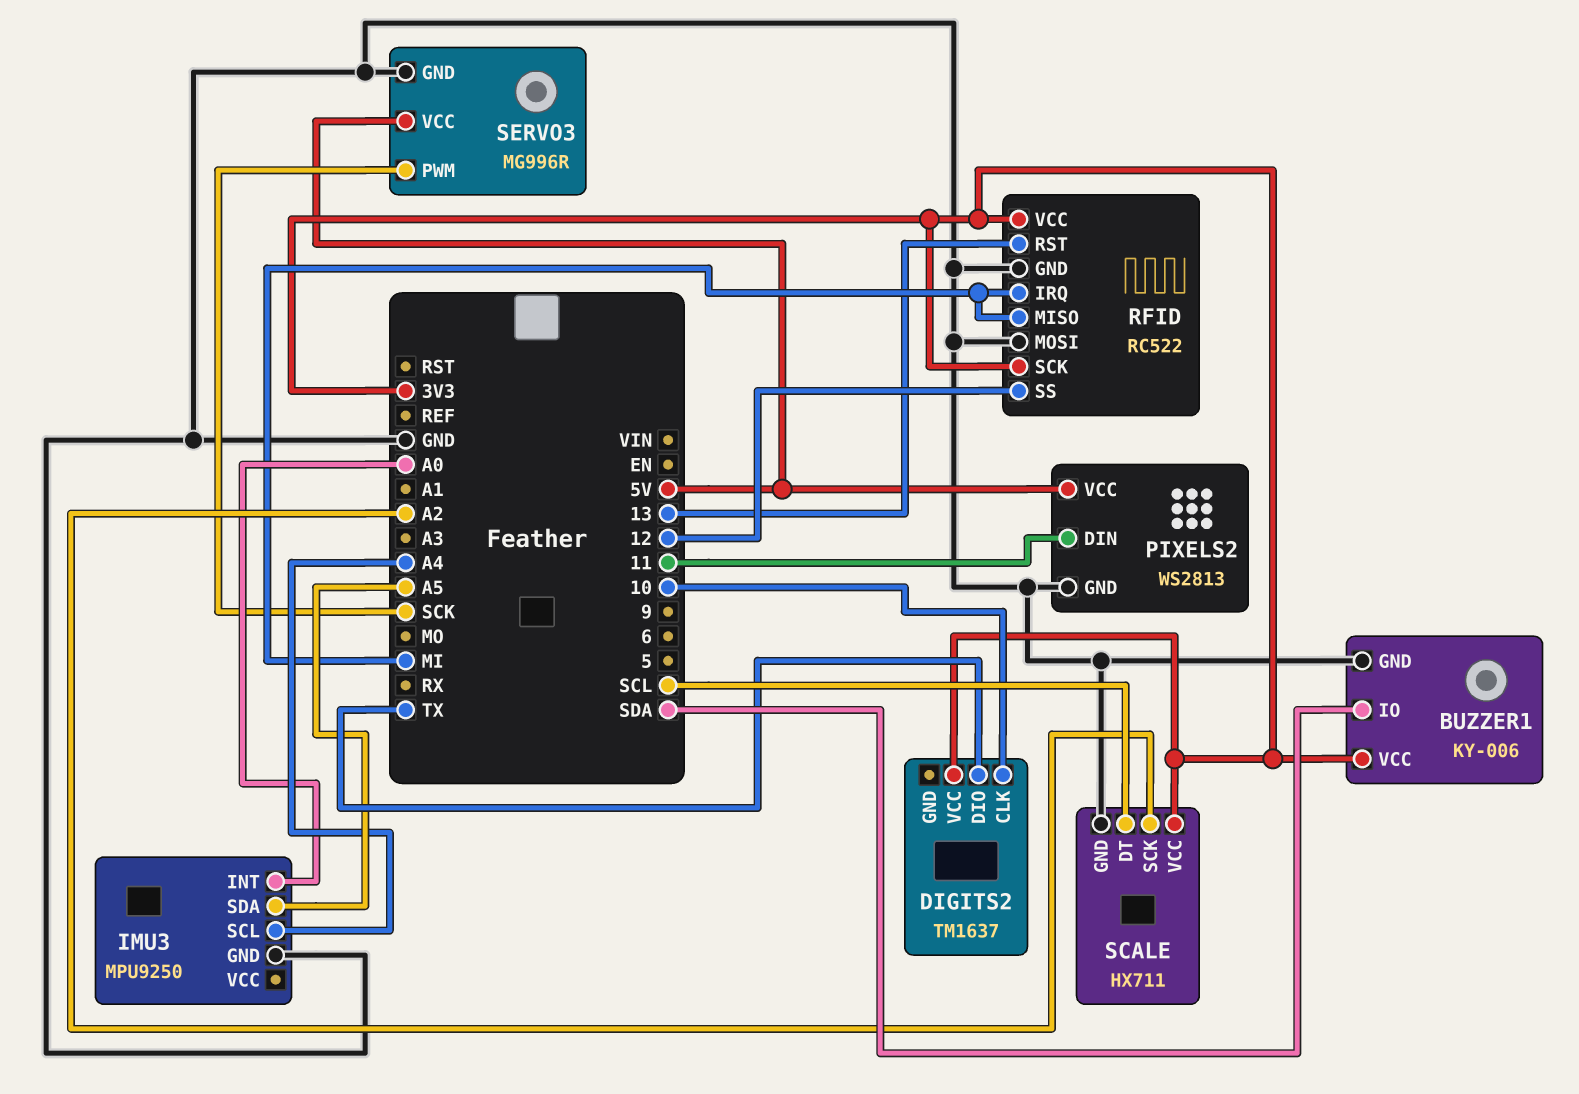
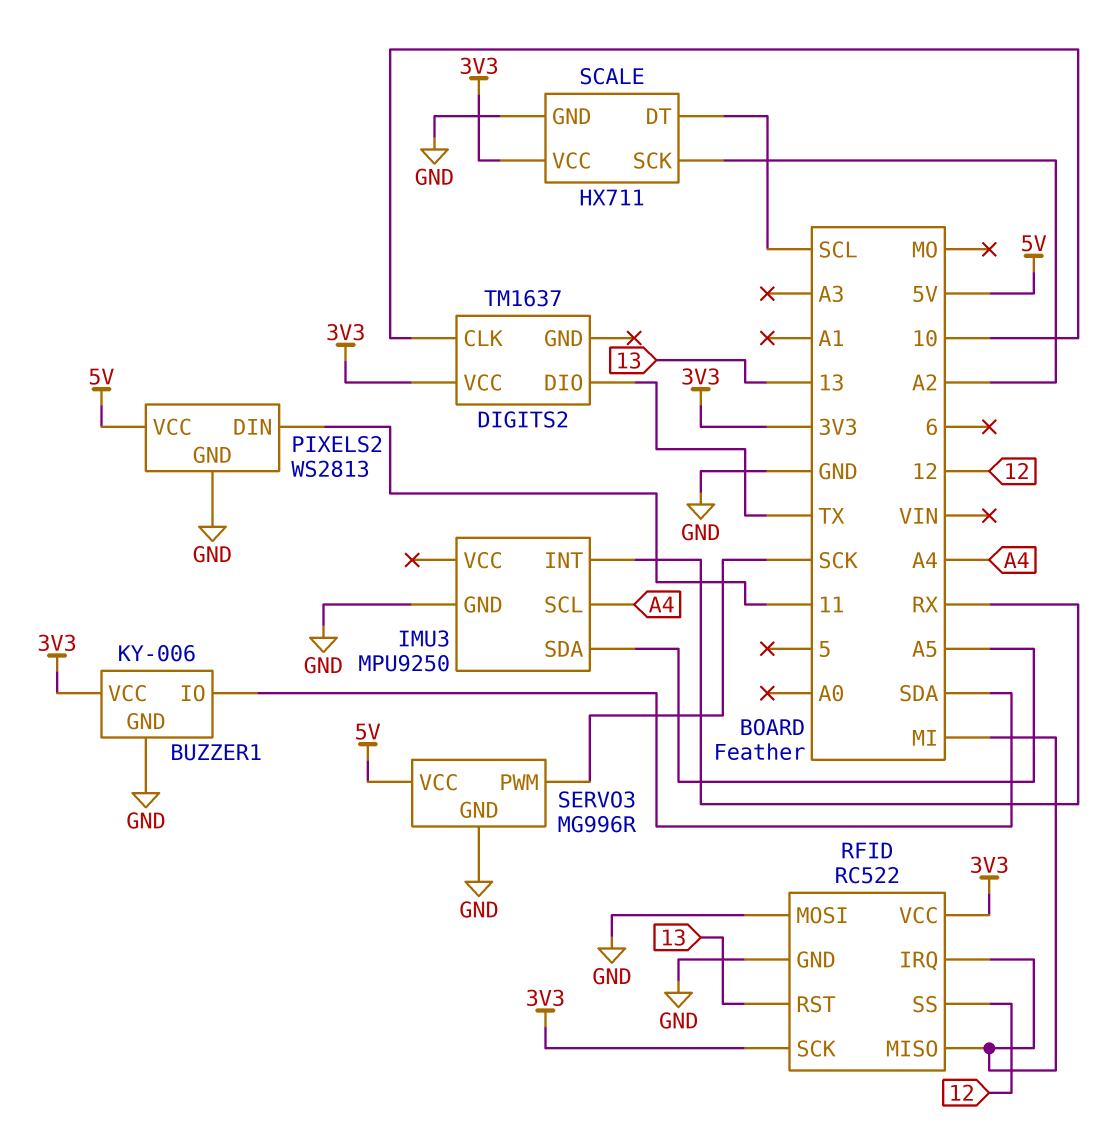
IMU3 pin INT: A0 -> RX

